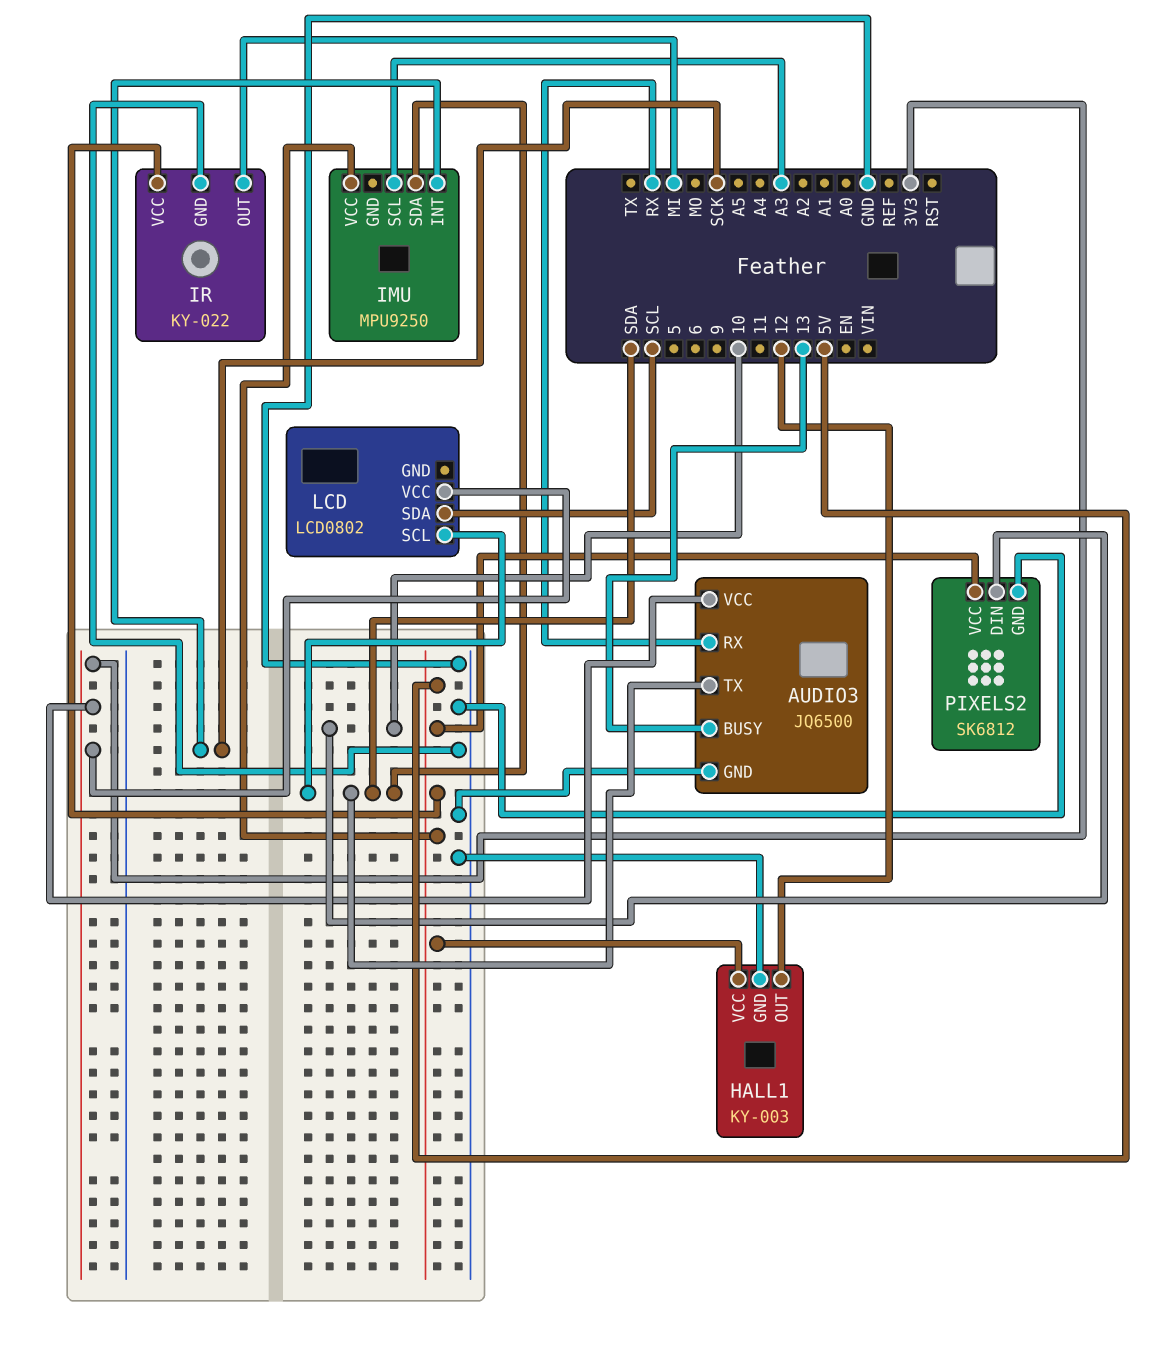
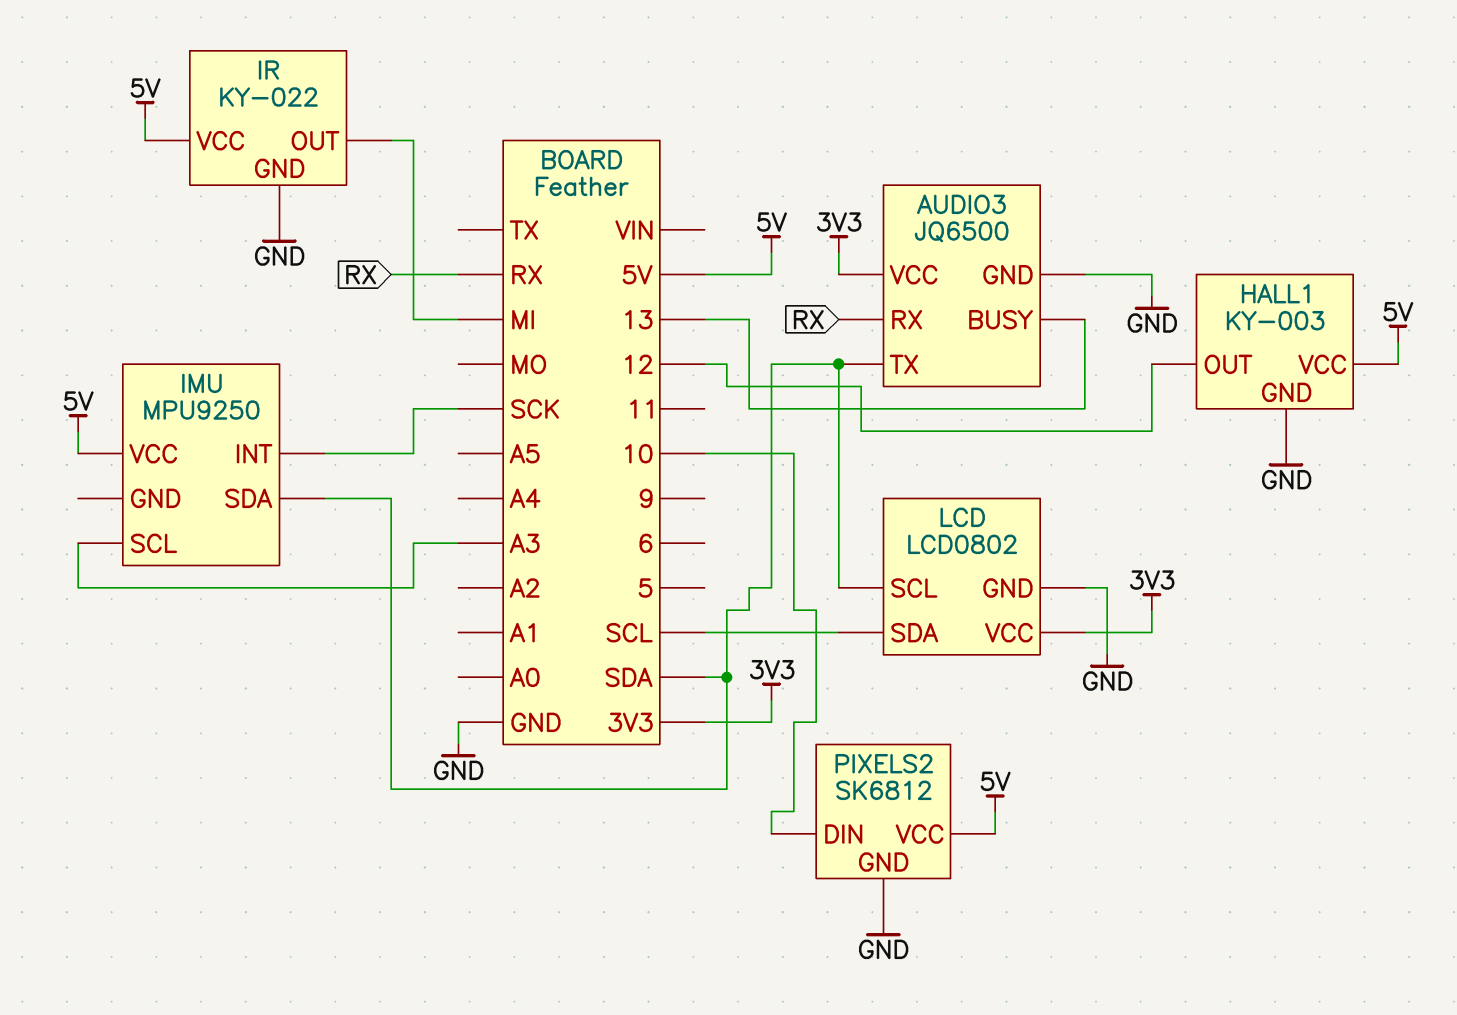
LCD pin GND: none -> GND

